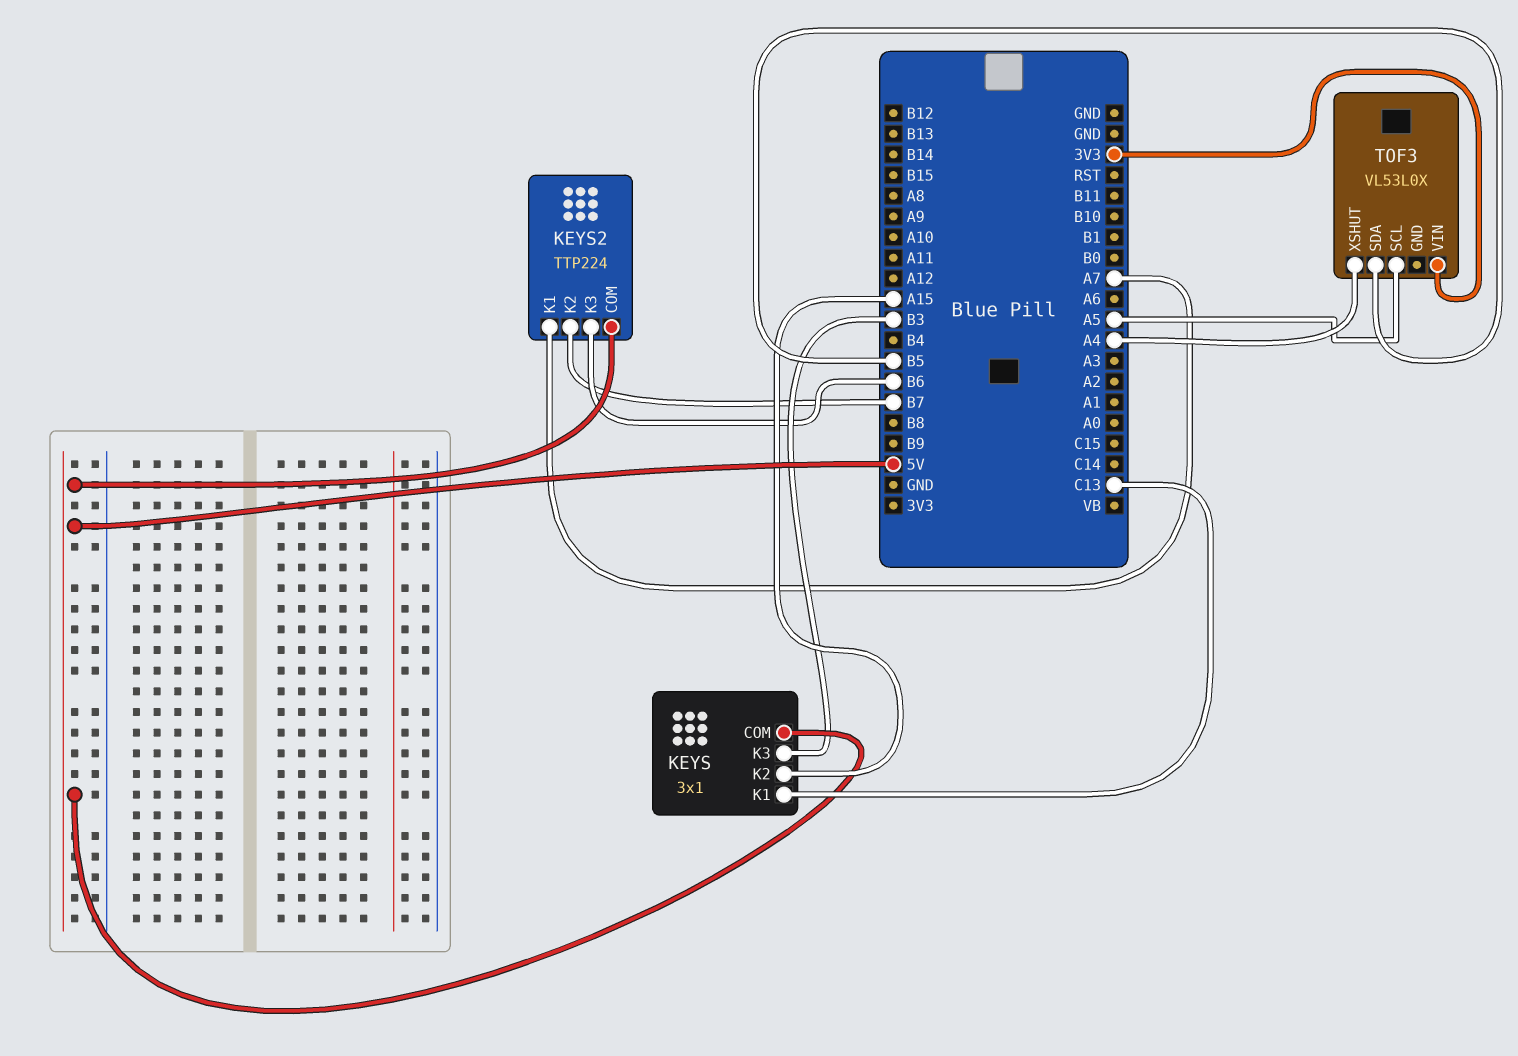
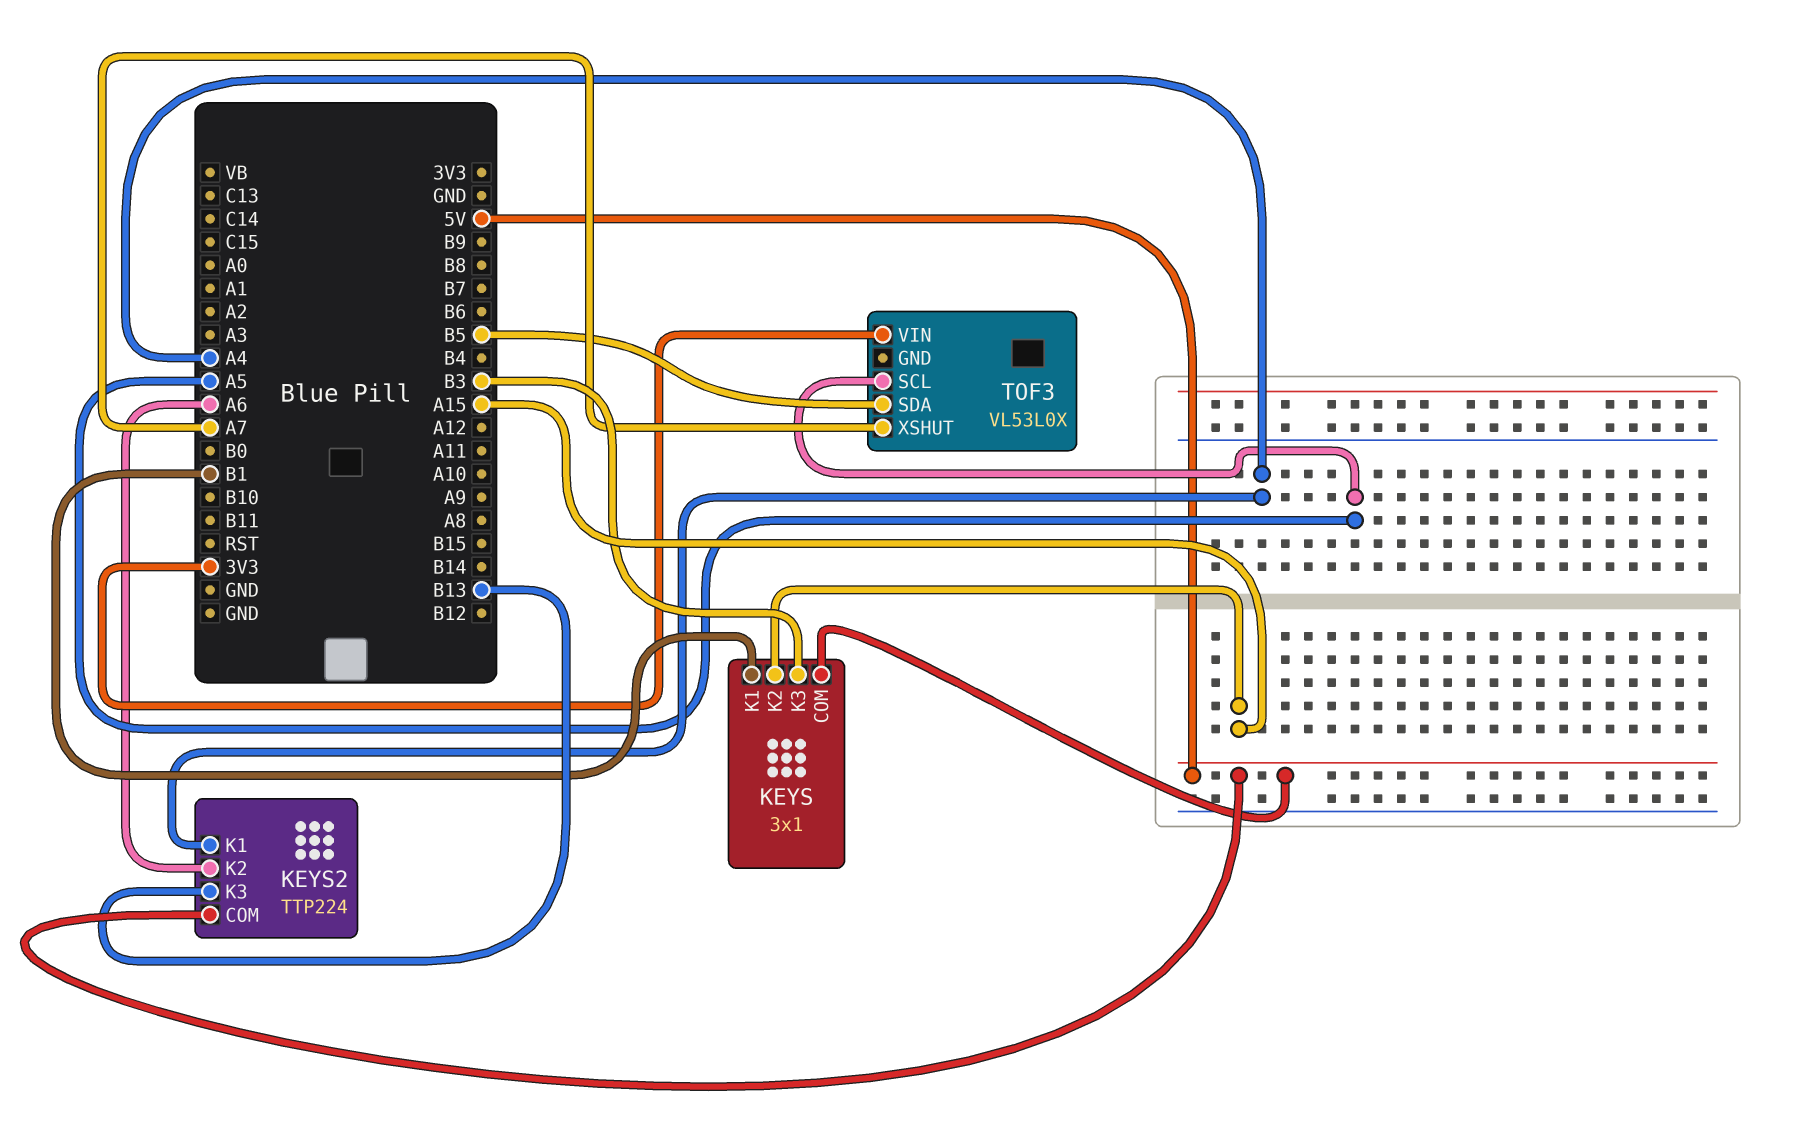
KEYS pin K1: C13 -> B1
KEYS2 pin K1: A7 -> A4
KEYS2 pin K2: B7 -> A6
KEYS2 pin K3: B6 -> B13
TOF3 pin XSHUT: A4 -> A7

